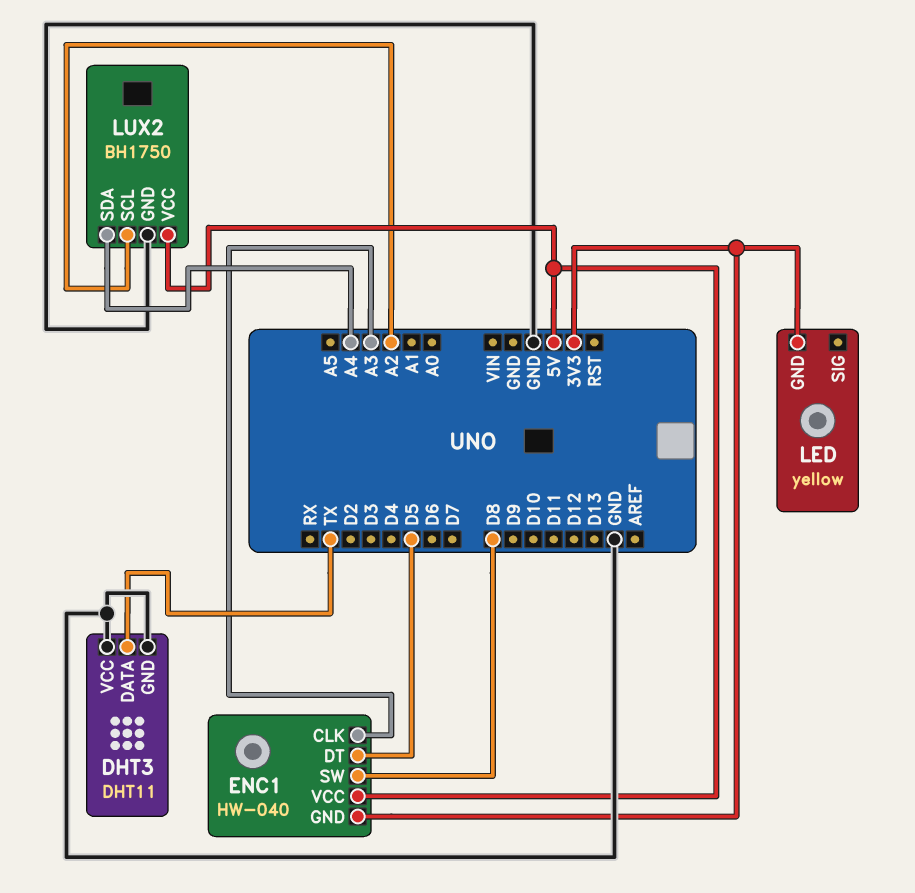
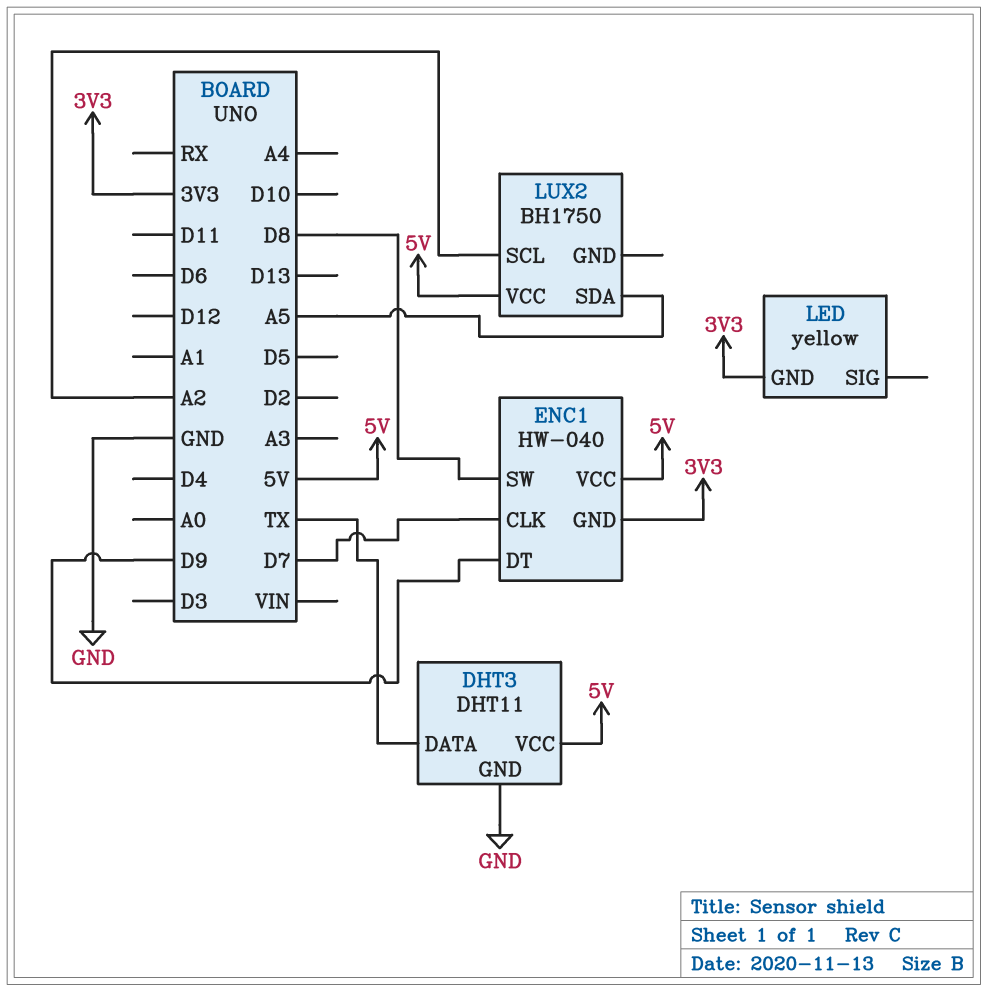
DHT3 pin VCC: GND -> 5V
ENC1 pin CLK: A3 -> D7
ENC1 pin DT: D5 -> D9
LUX2 pin GND: GND -> none
LUX2 pin SDA: A4 -> A5

